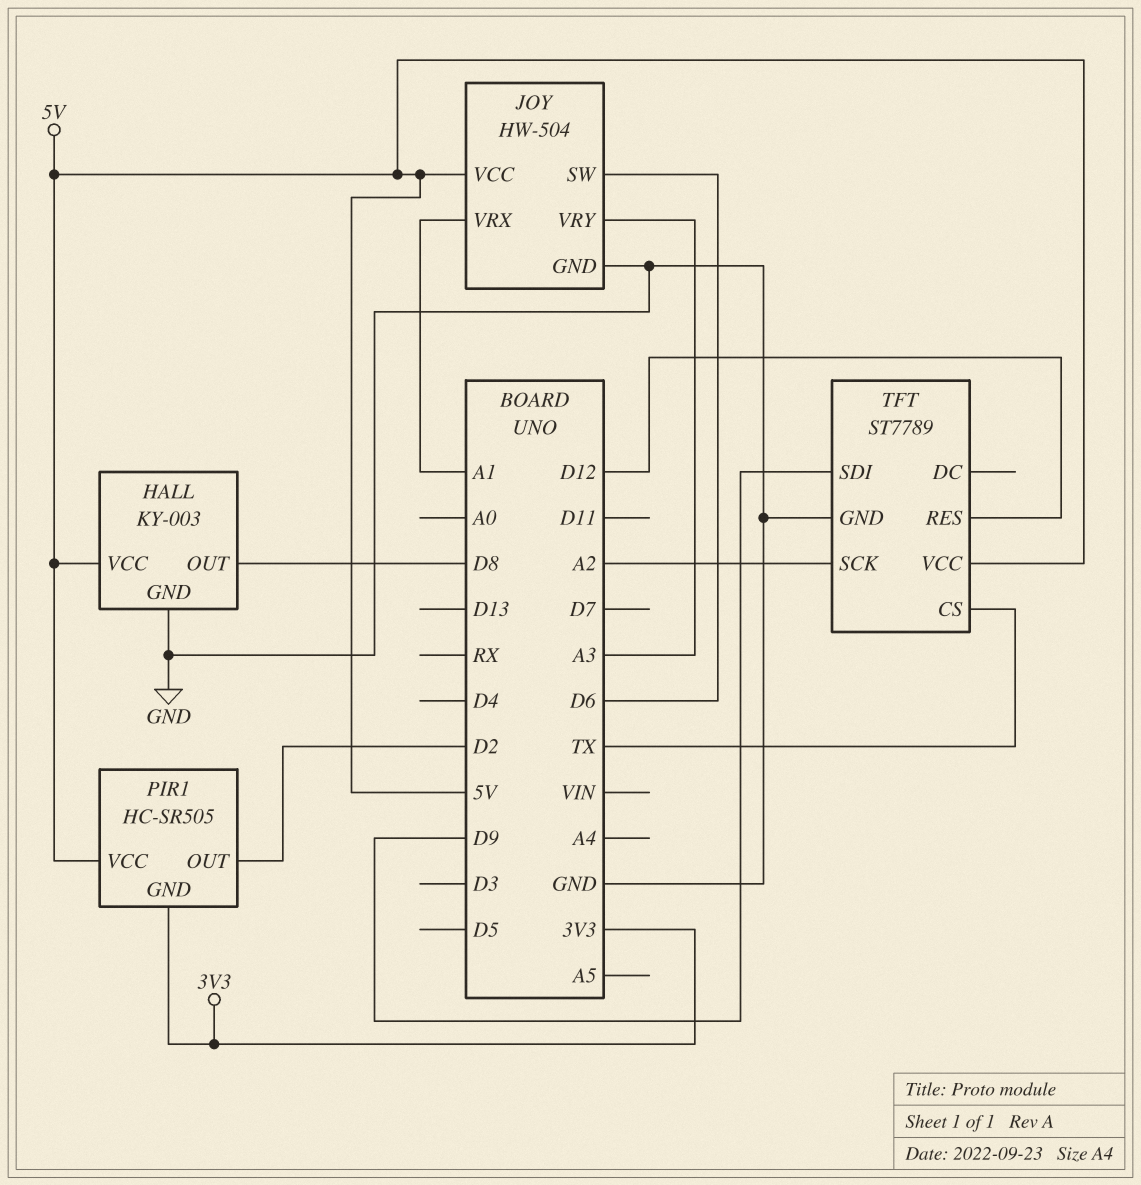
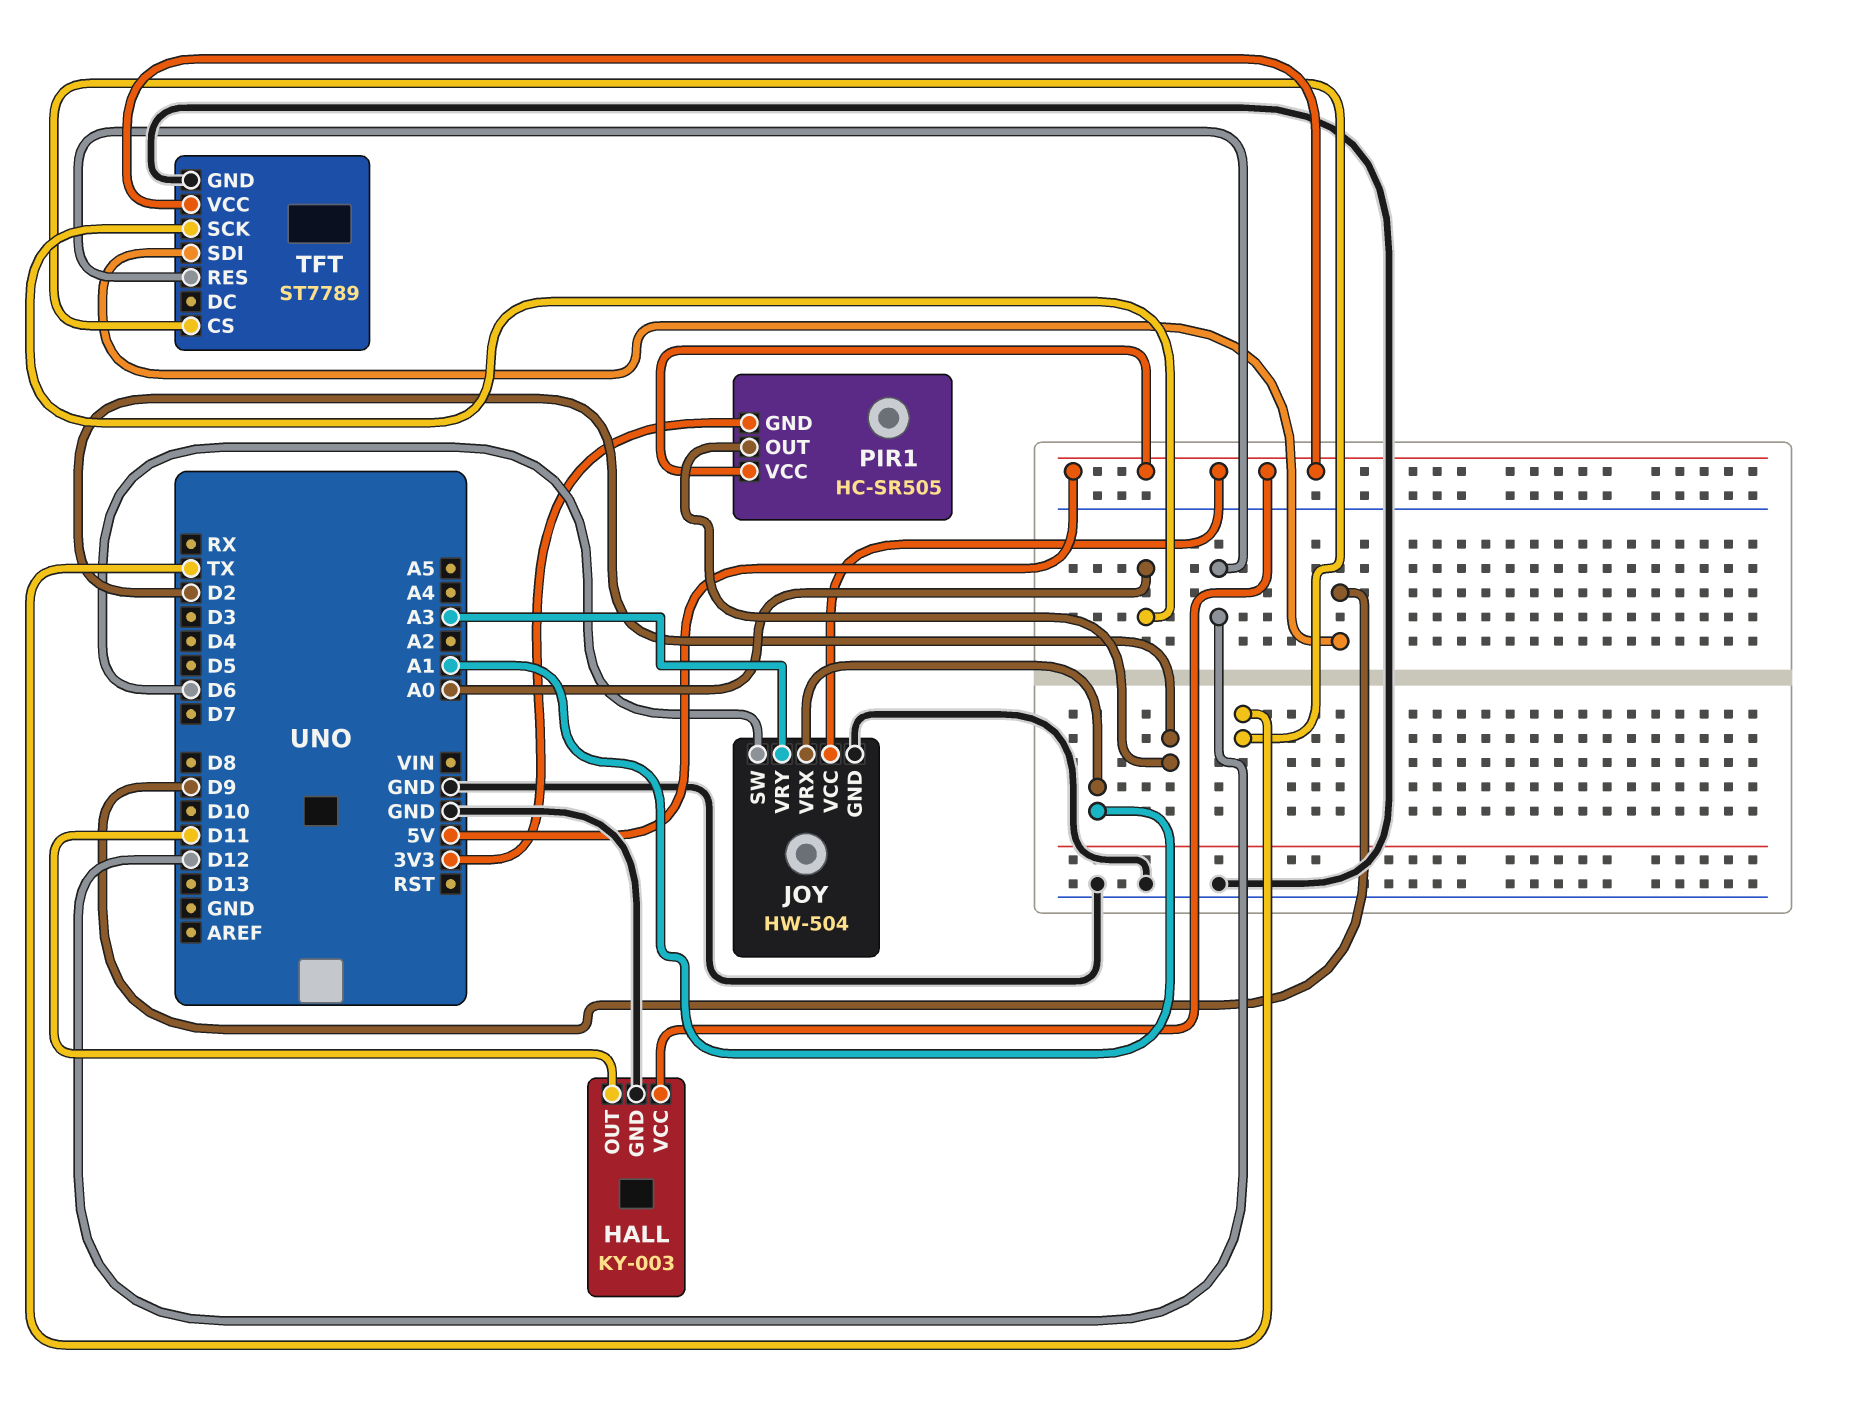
HALL pin OUT: D8 -> D11
TFT pin SCK: A2 -> A0

